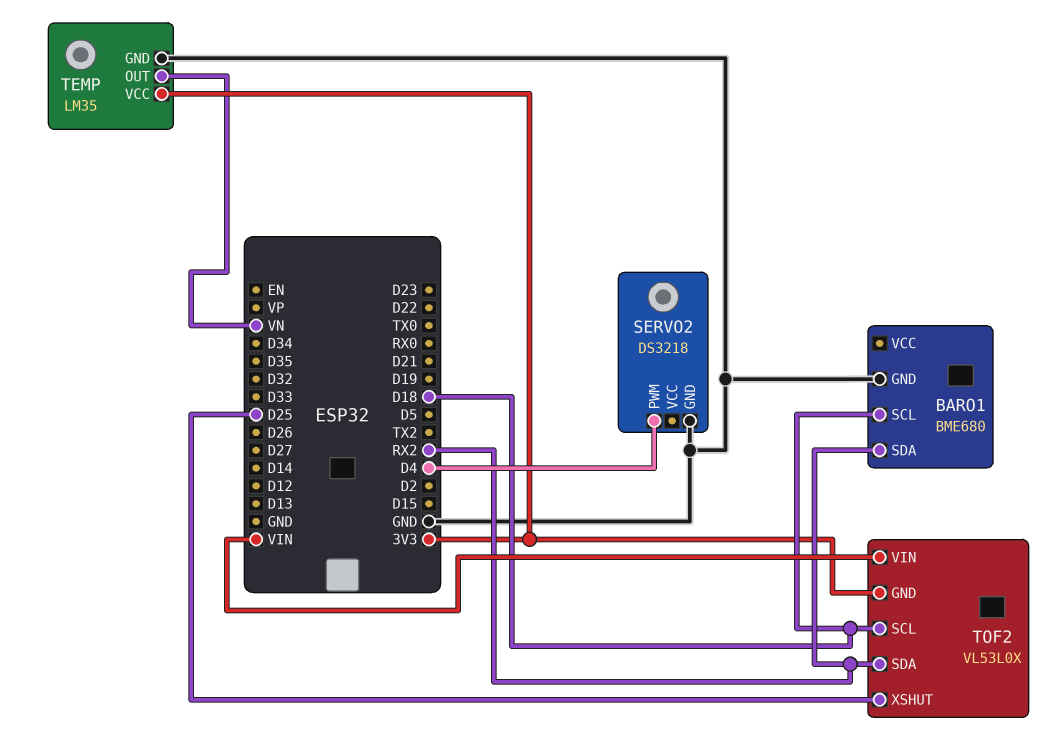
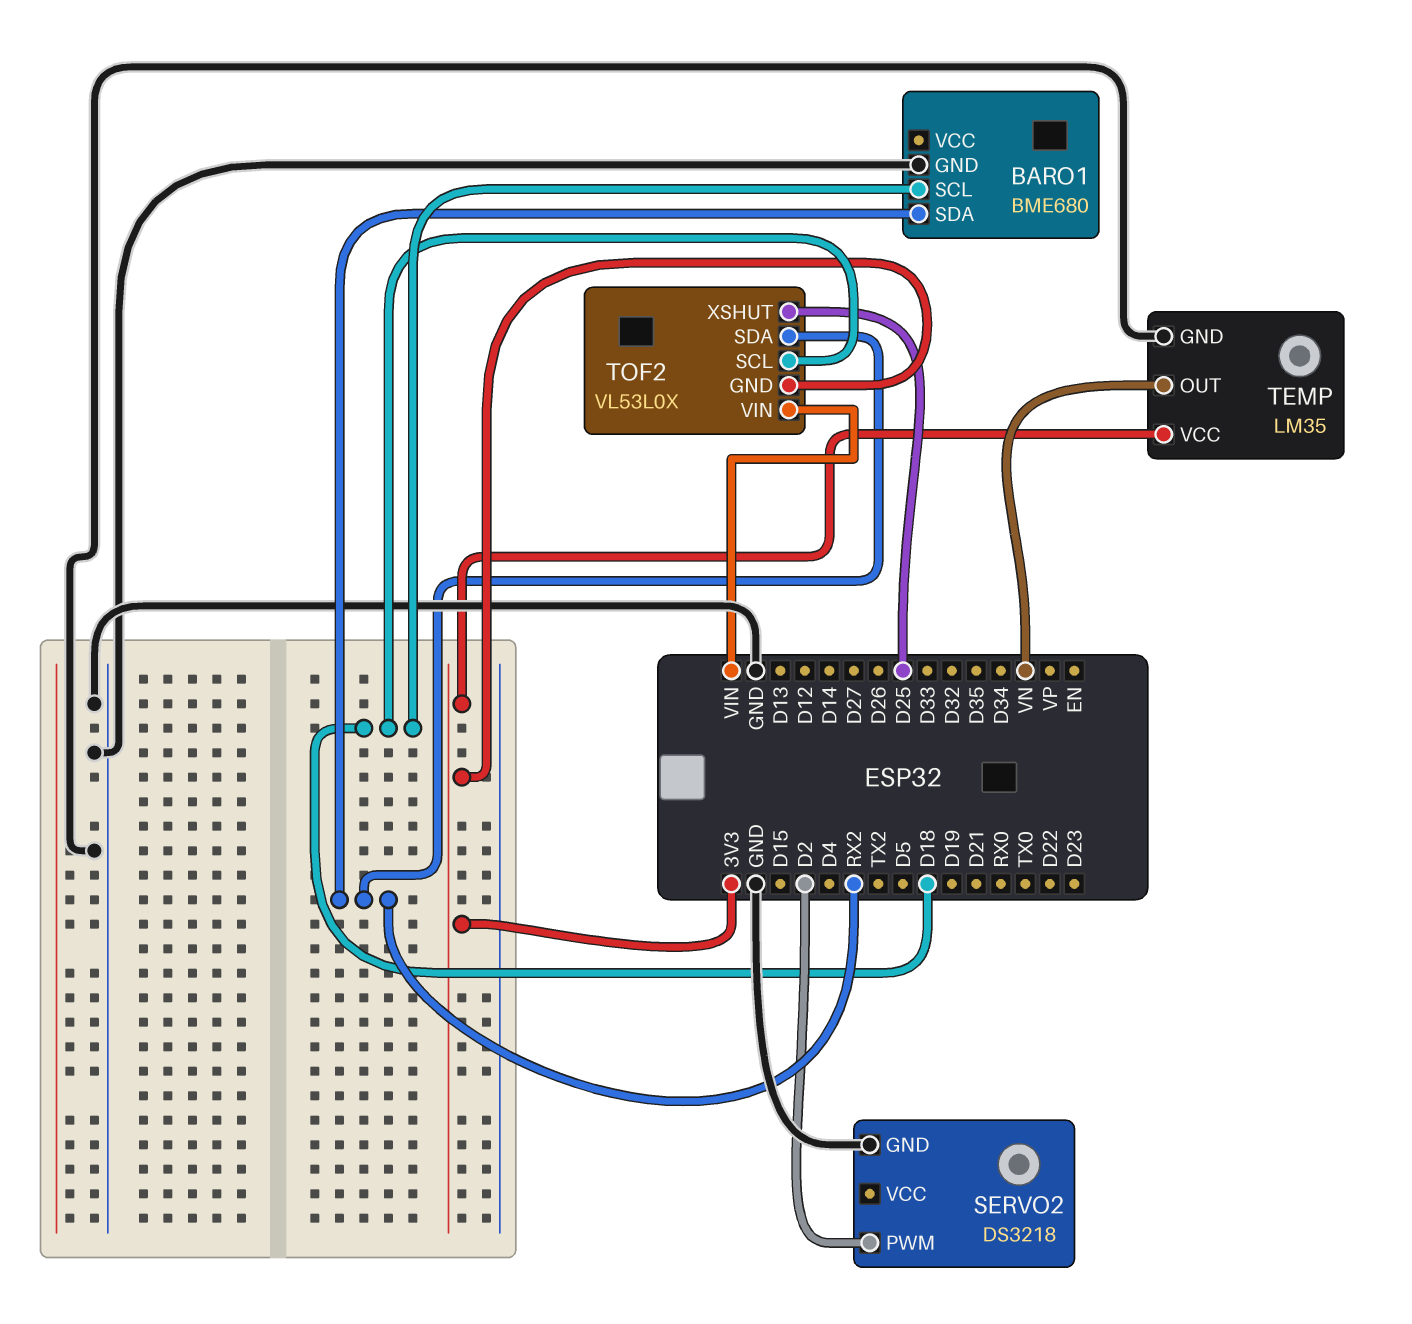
SERVO2 pin PWM: D4 -> D2

